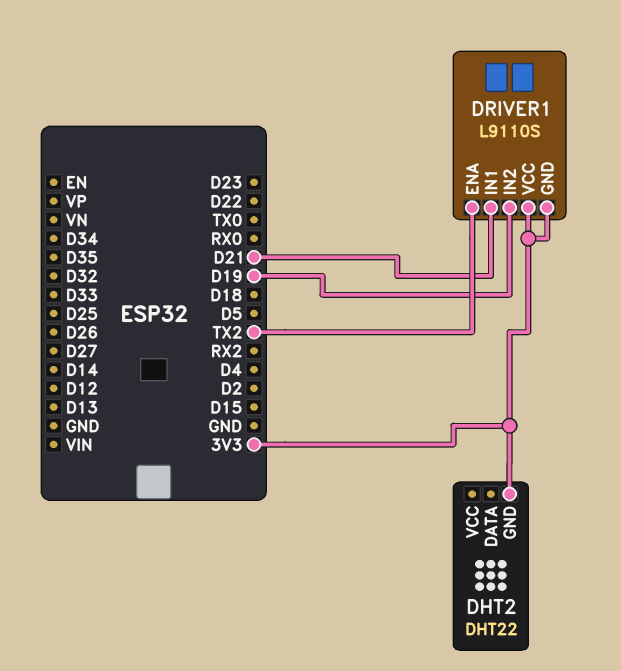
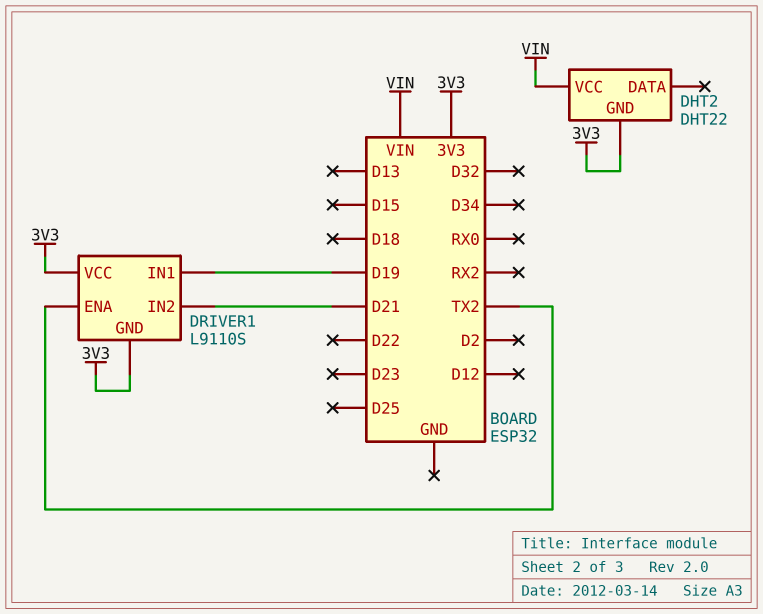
DHT2 pin VCC: none -> VIN
DRIVER1 pin IN1: D21 -> D19
DRIVER1 pin IN2: D19 -> D21

